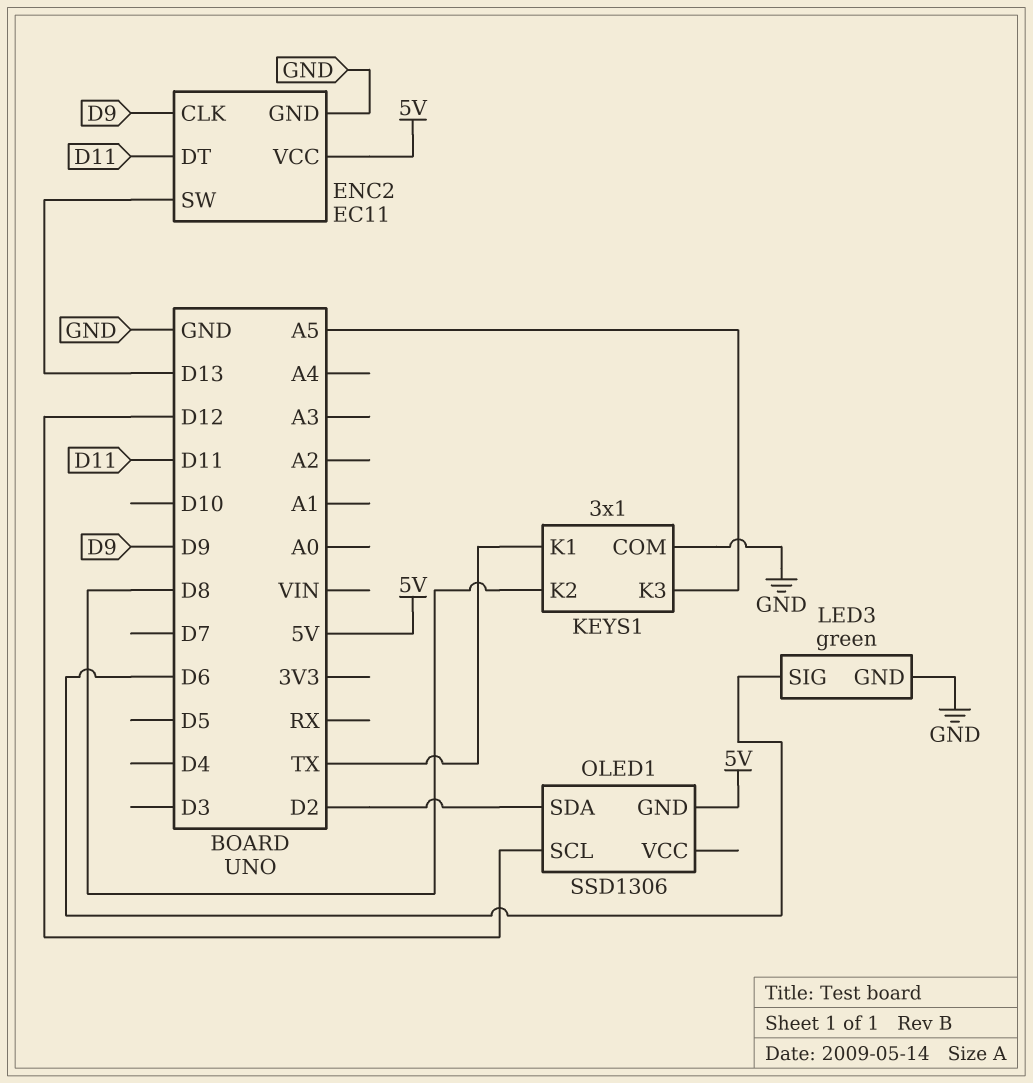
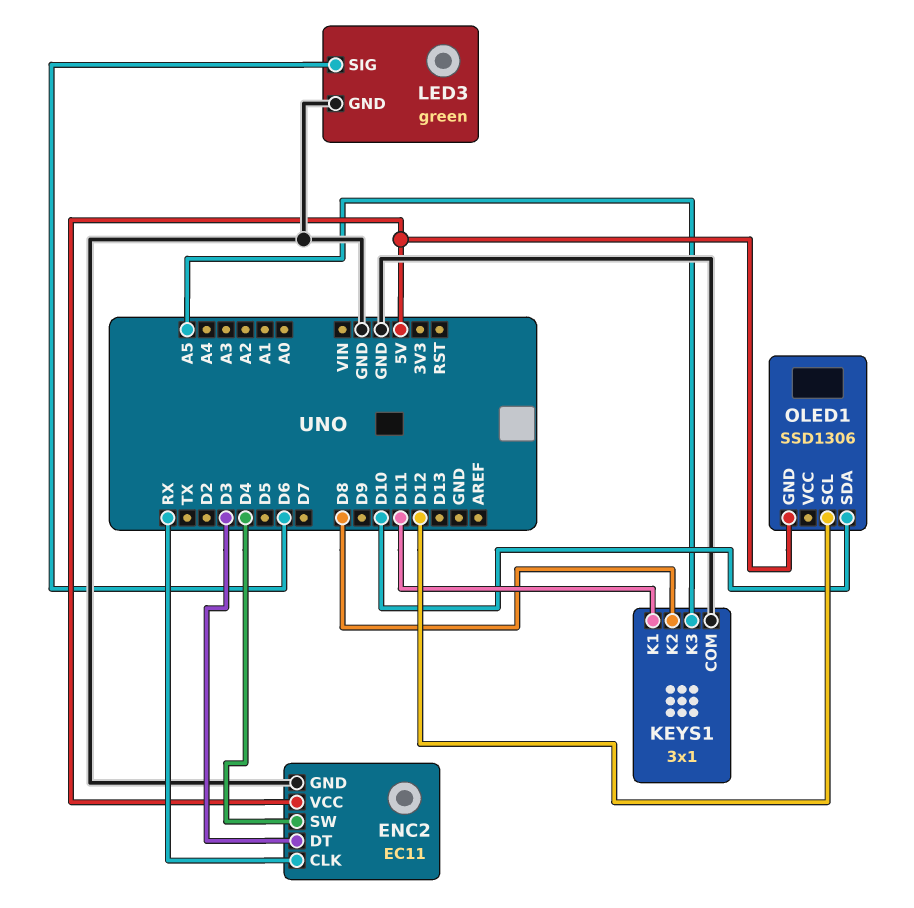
ENC2 pin CLK: D9 -> RX
ENC2 pin DT: D11 -> D3
ENC2 pin SW: D13 -> D4
KEYS1 pin K1: TX -> D11
OLED1 pin SDA: D2 -> D10

